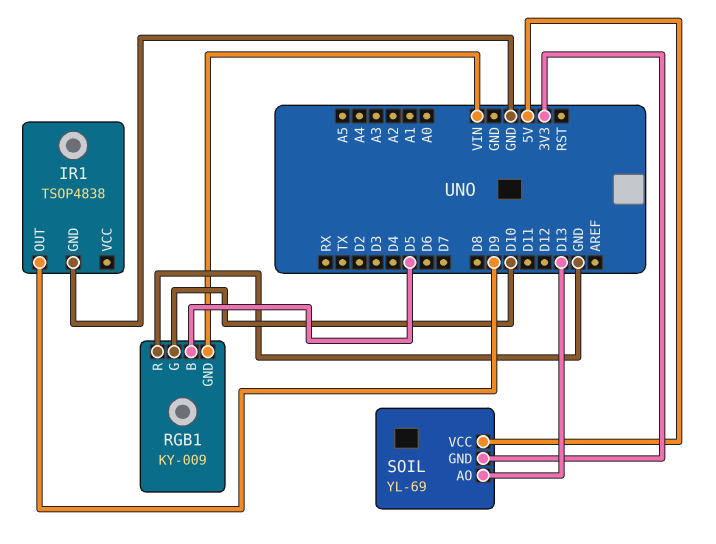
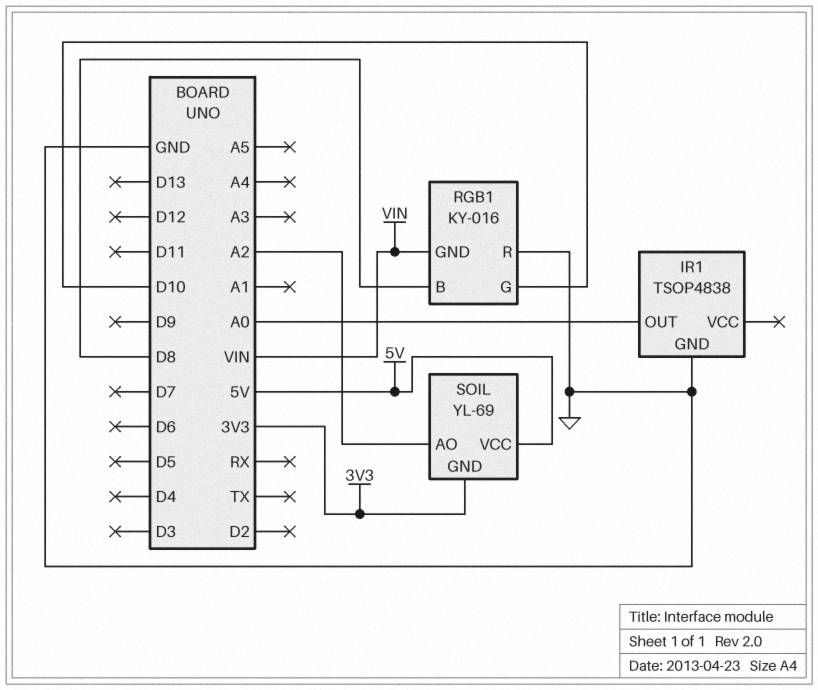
IR1 pin OUT: D9 -> A0
RGB1: KY-009 -> KY-016
RGB1 pin B: D5 -> D8
SOIL pin AO: D13 -> A2

